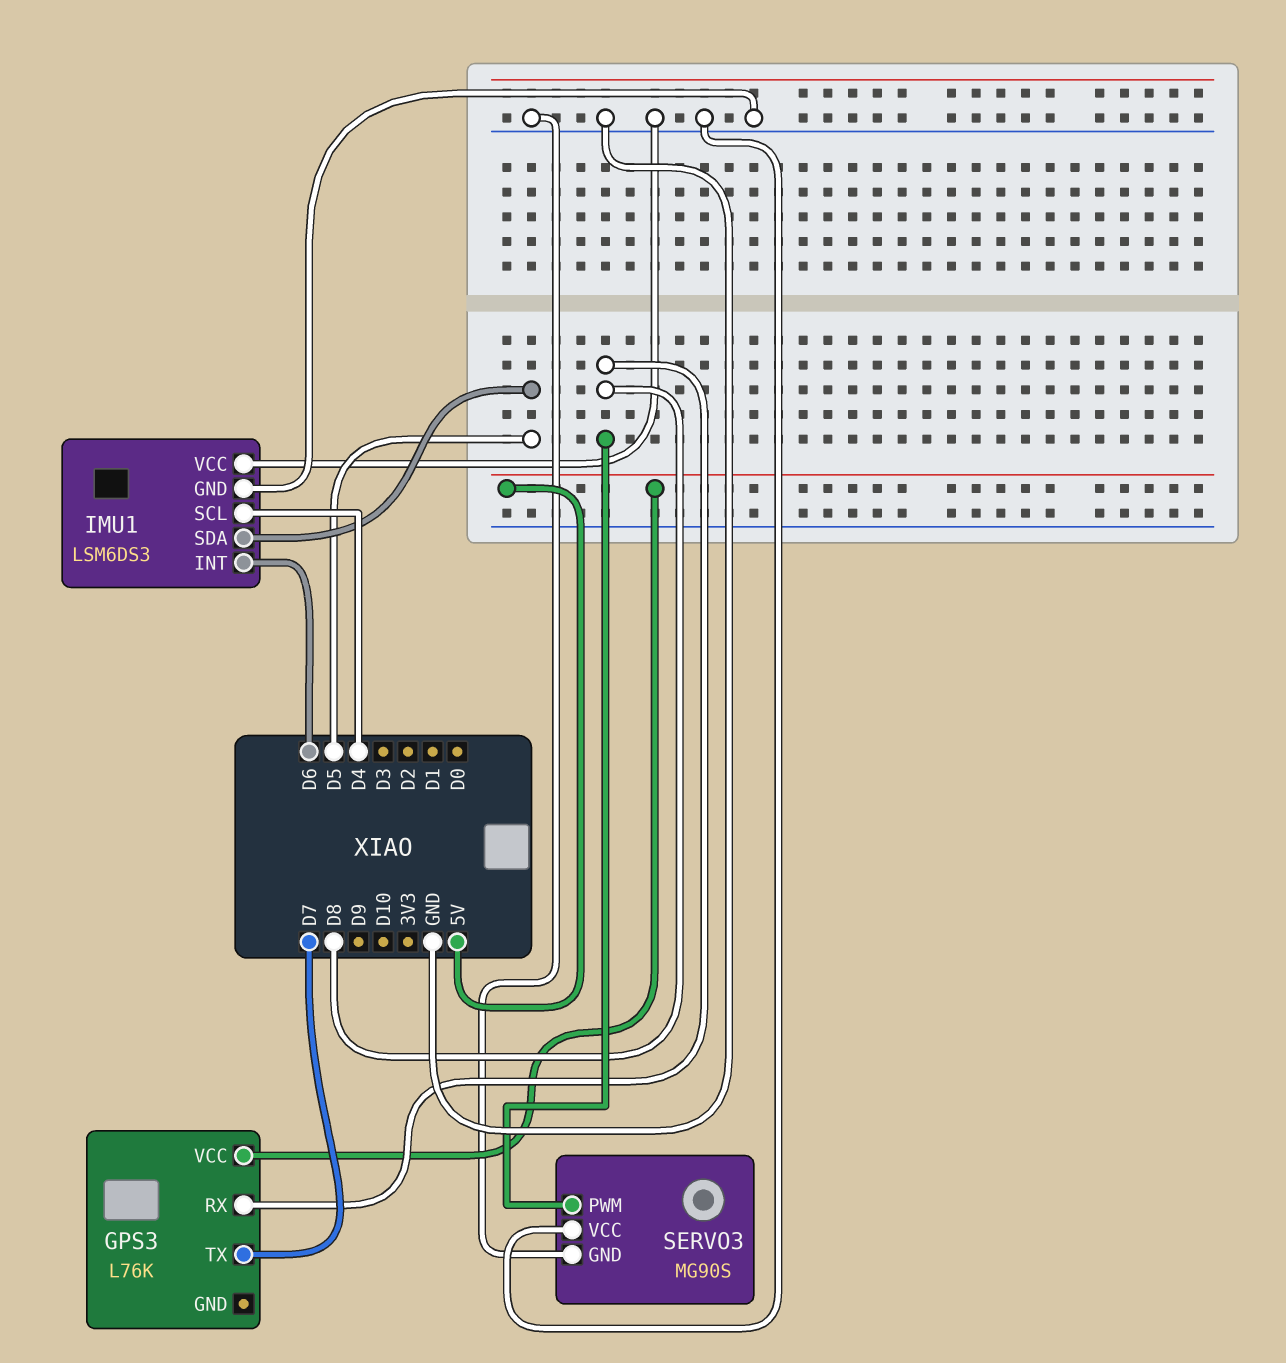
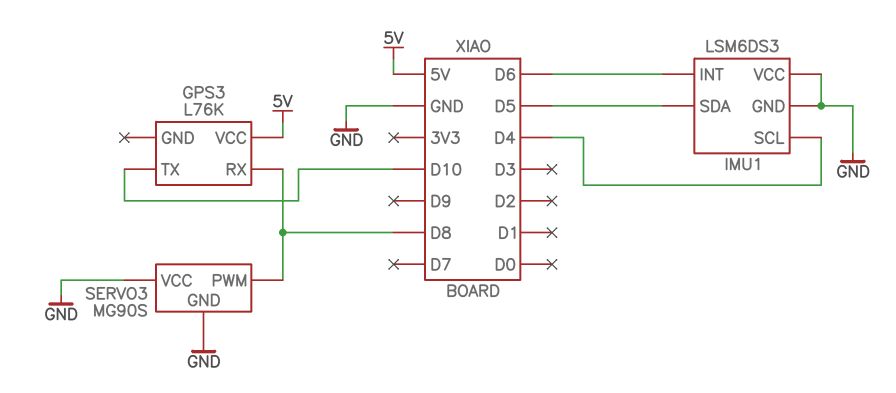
GPS3 pin TX: D7 -> D10

